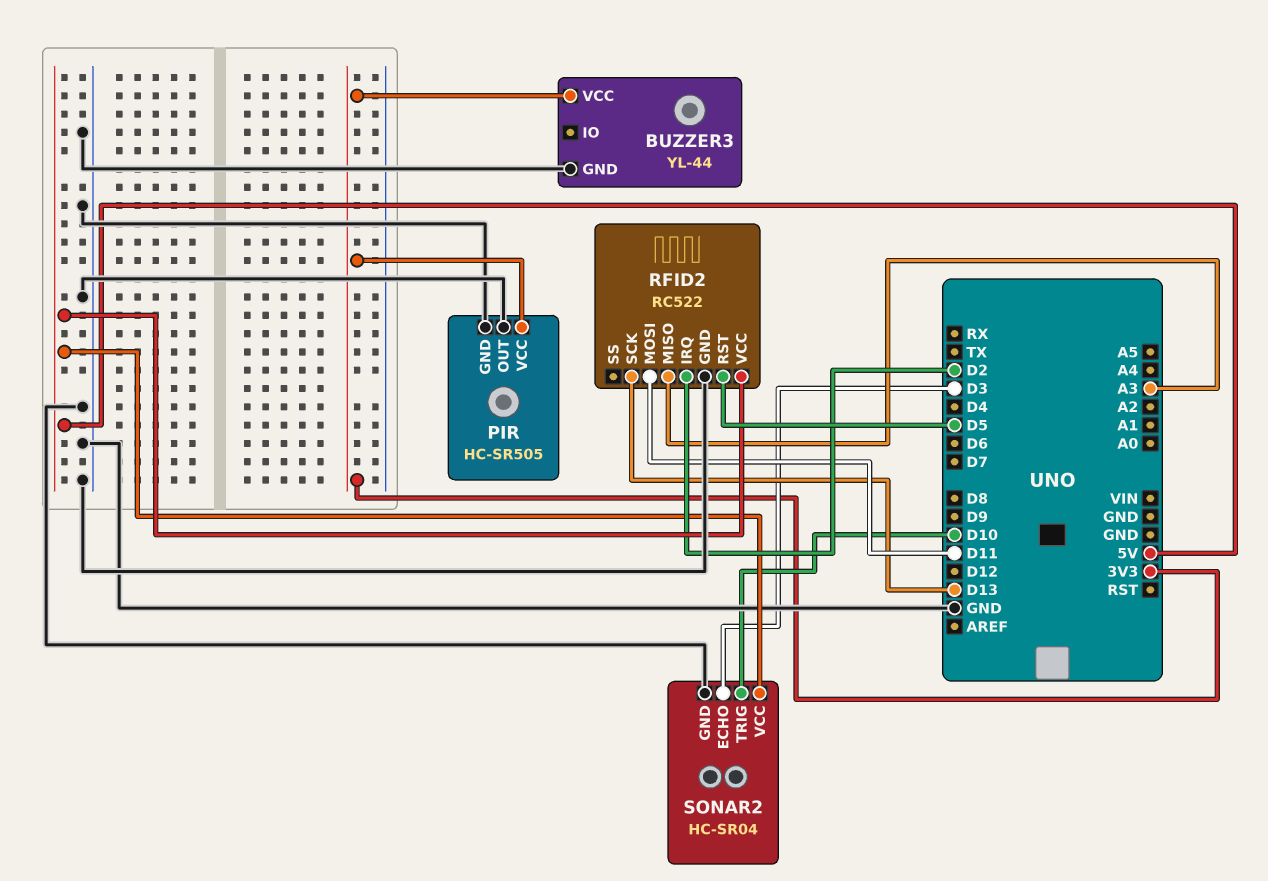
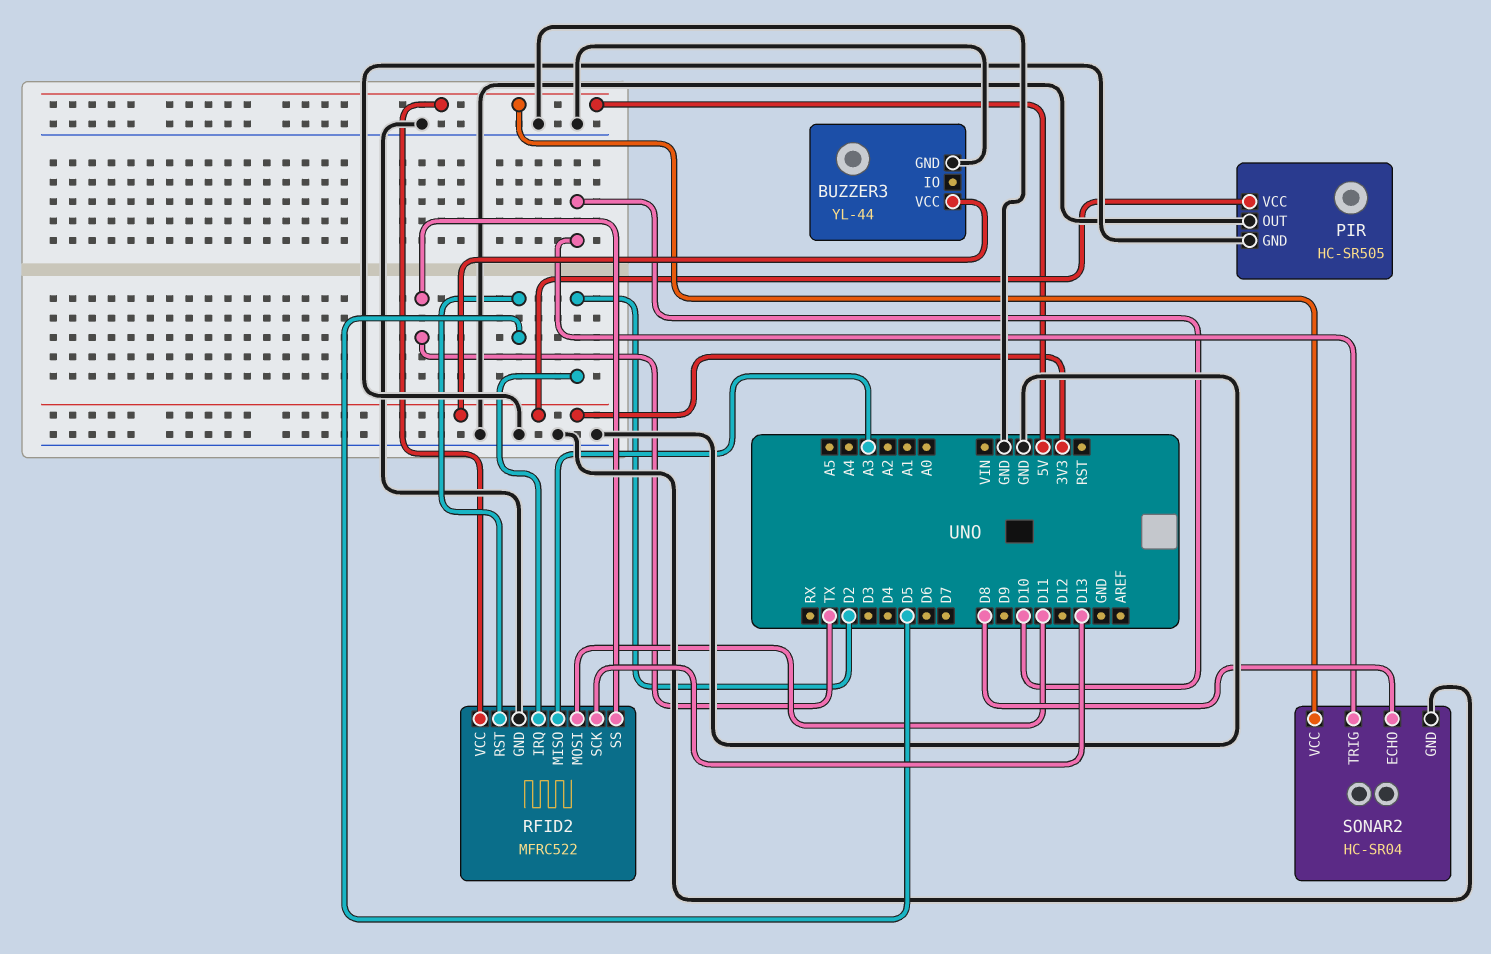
RFID2: RC522 -> MFRC522
RFID2 pin SS: none -> TX
SONAR2 pin ECHO: D3 -> D8

